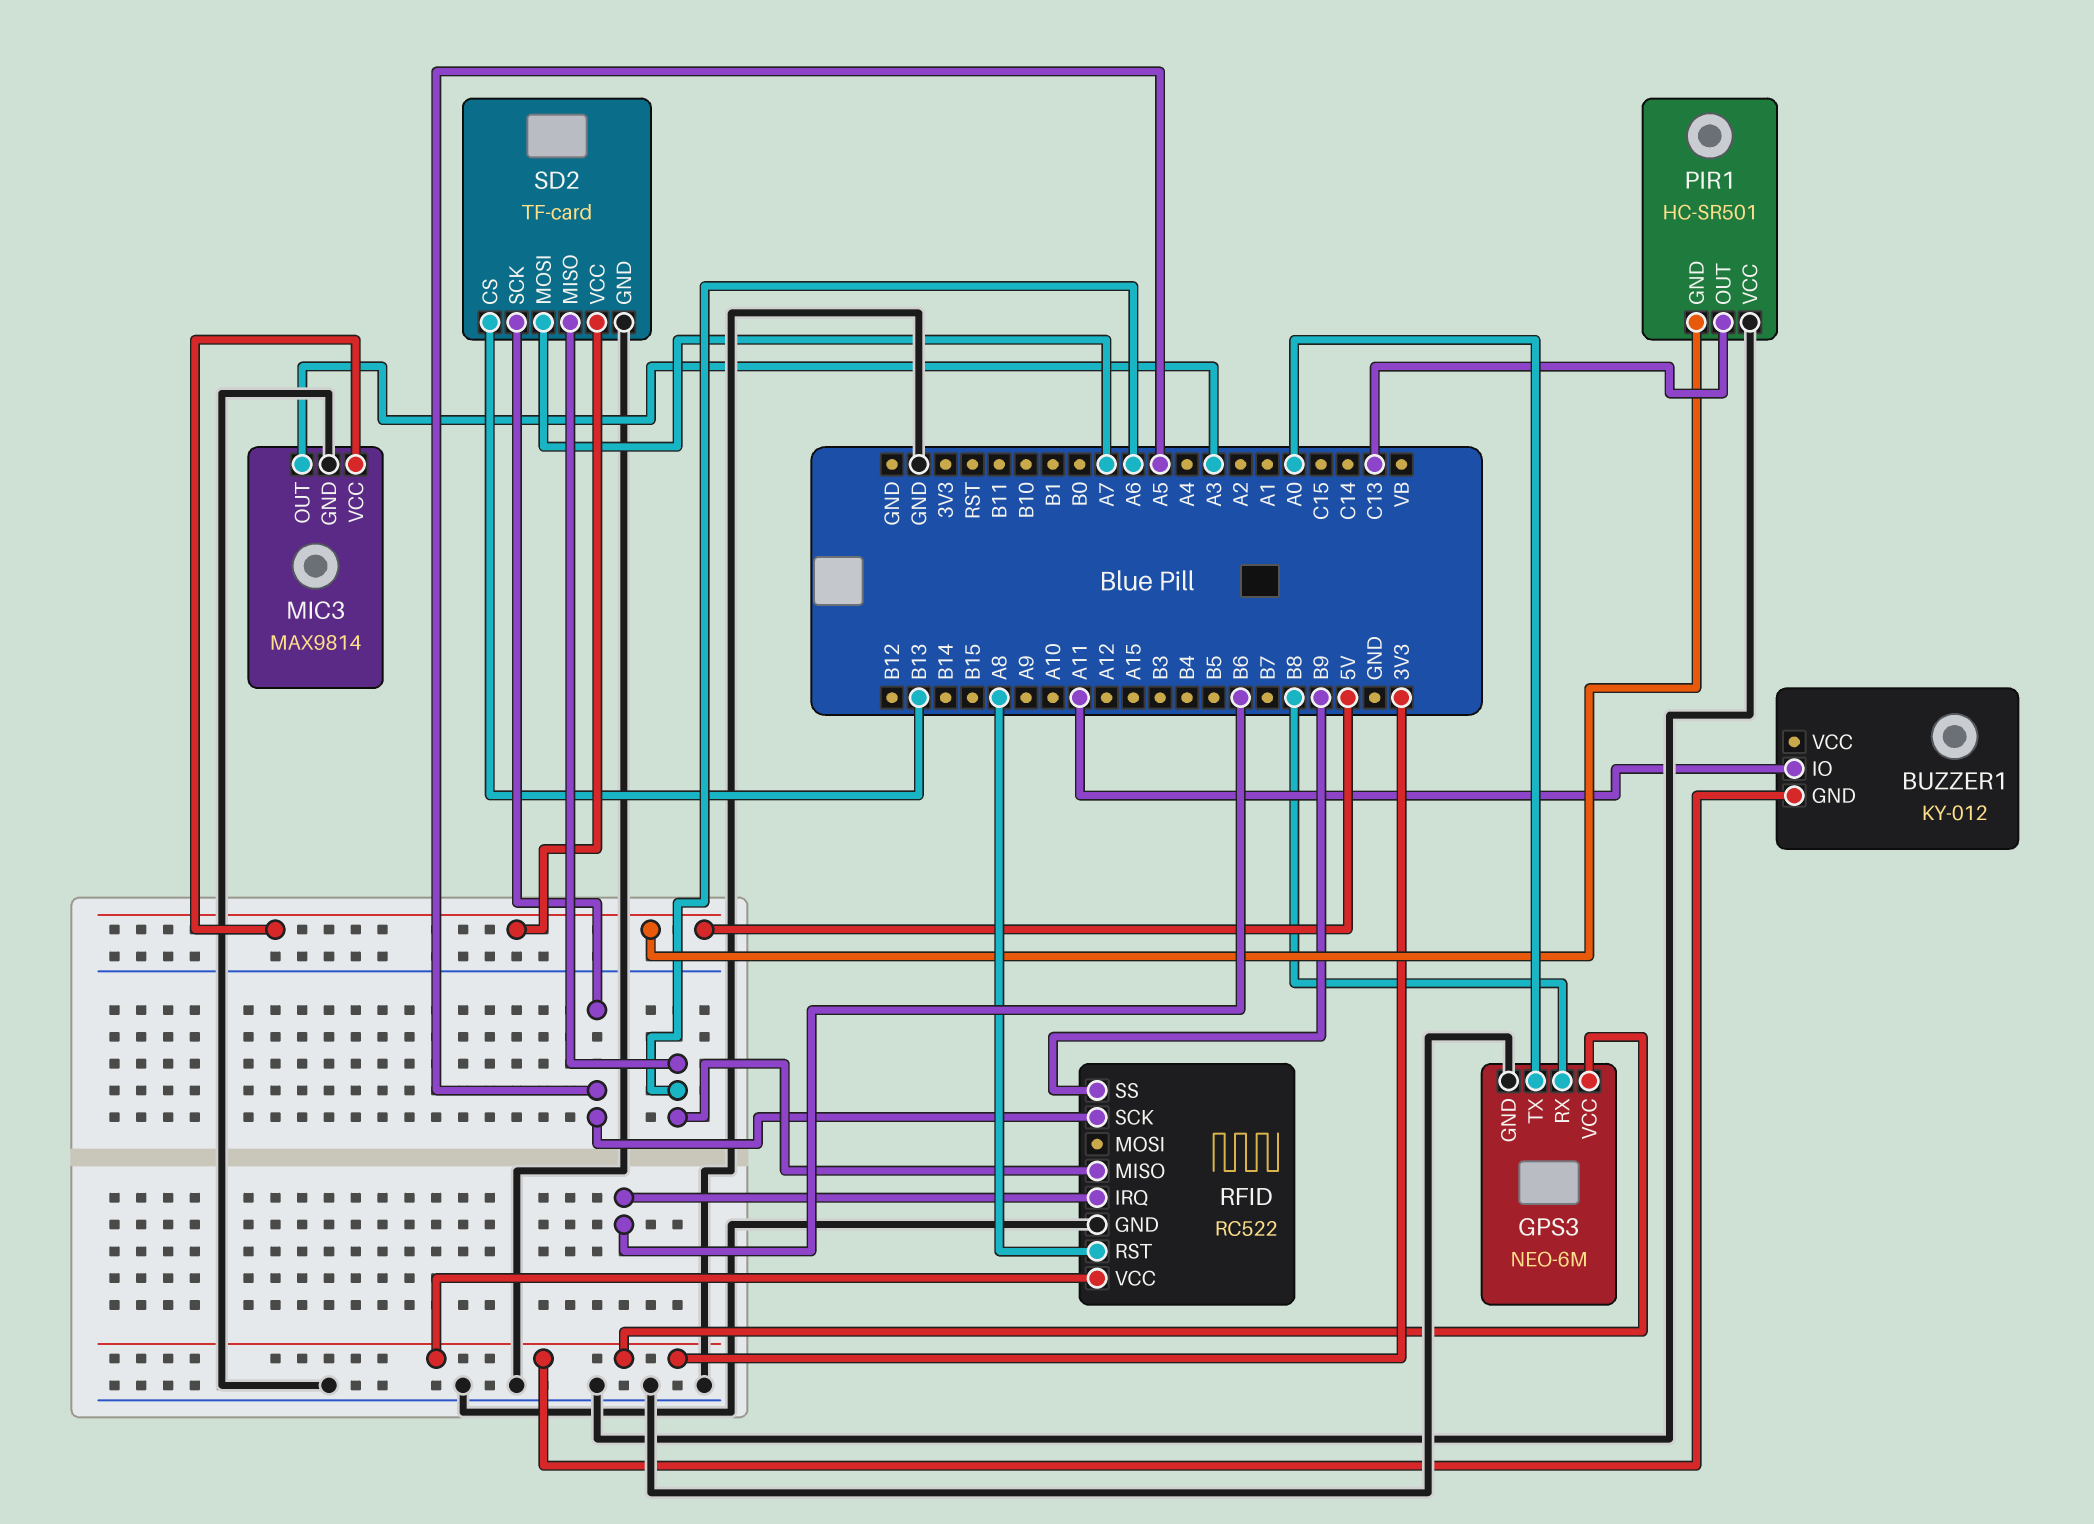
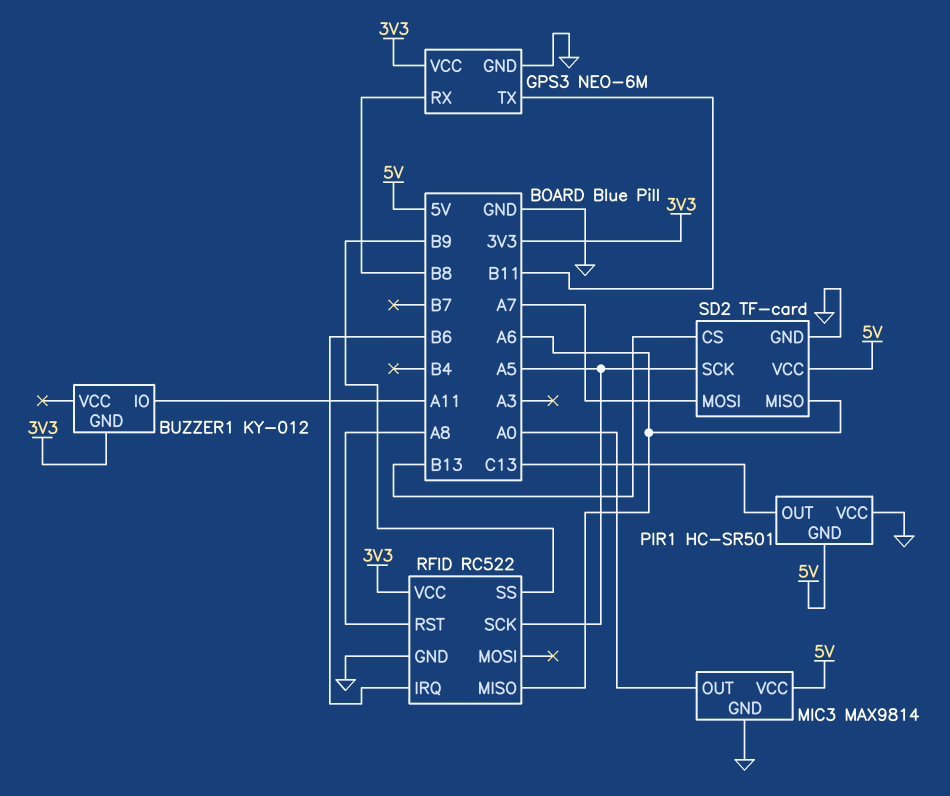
GPS3 pin TX: A0 -> B11
MIC3 pin OUT: A3 -> A0

